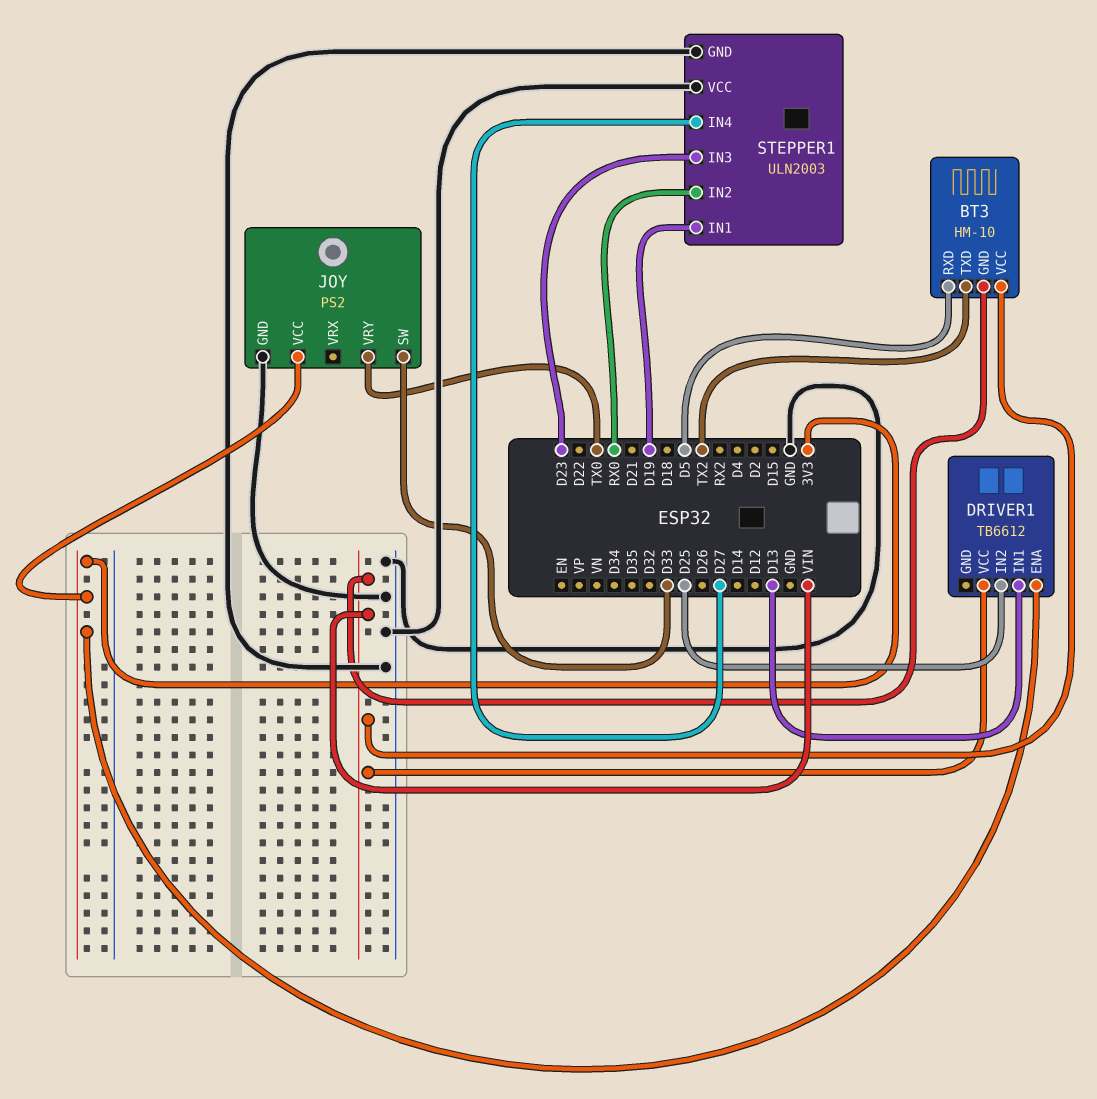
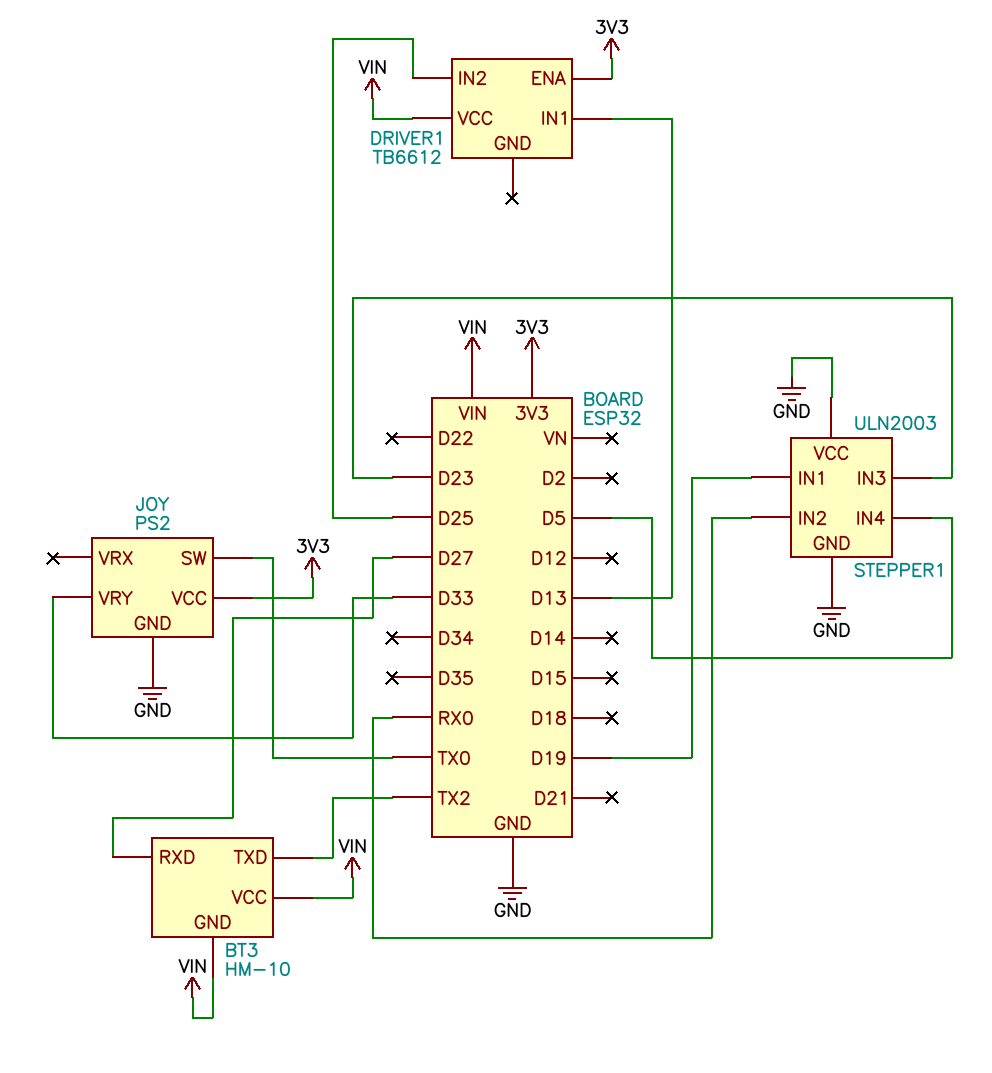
BT3 pin RXD: D5 -> D27
JOY pin SW: D33 -> TX0
JOY pin VRY: TX0 -> D33
STEPPER1 pin IN4: D27 -> D5

